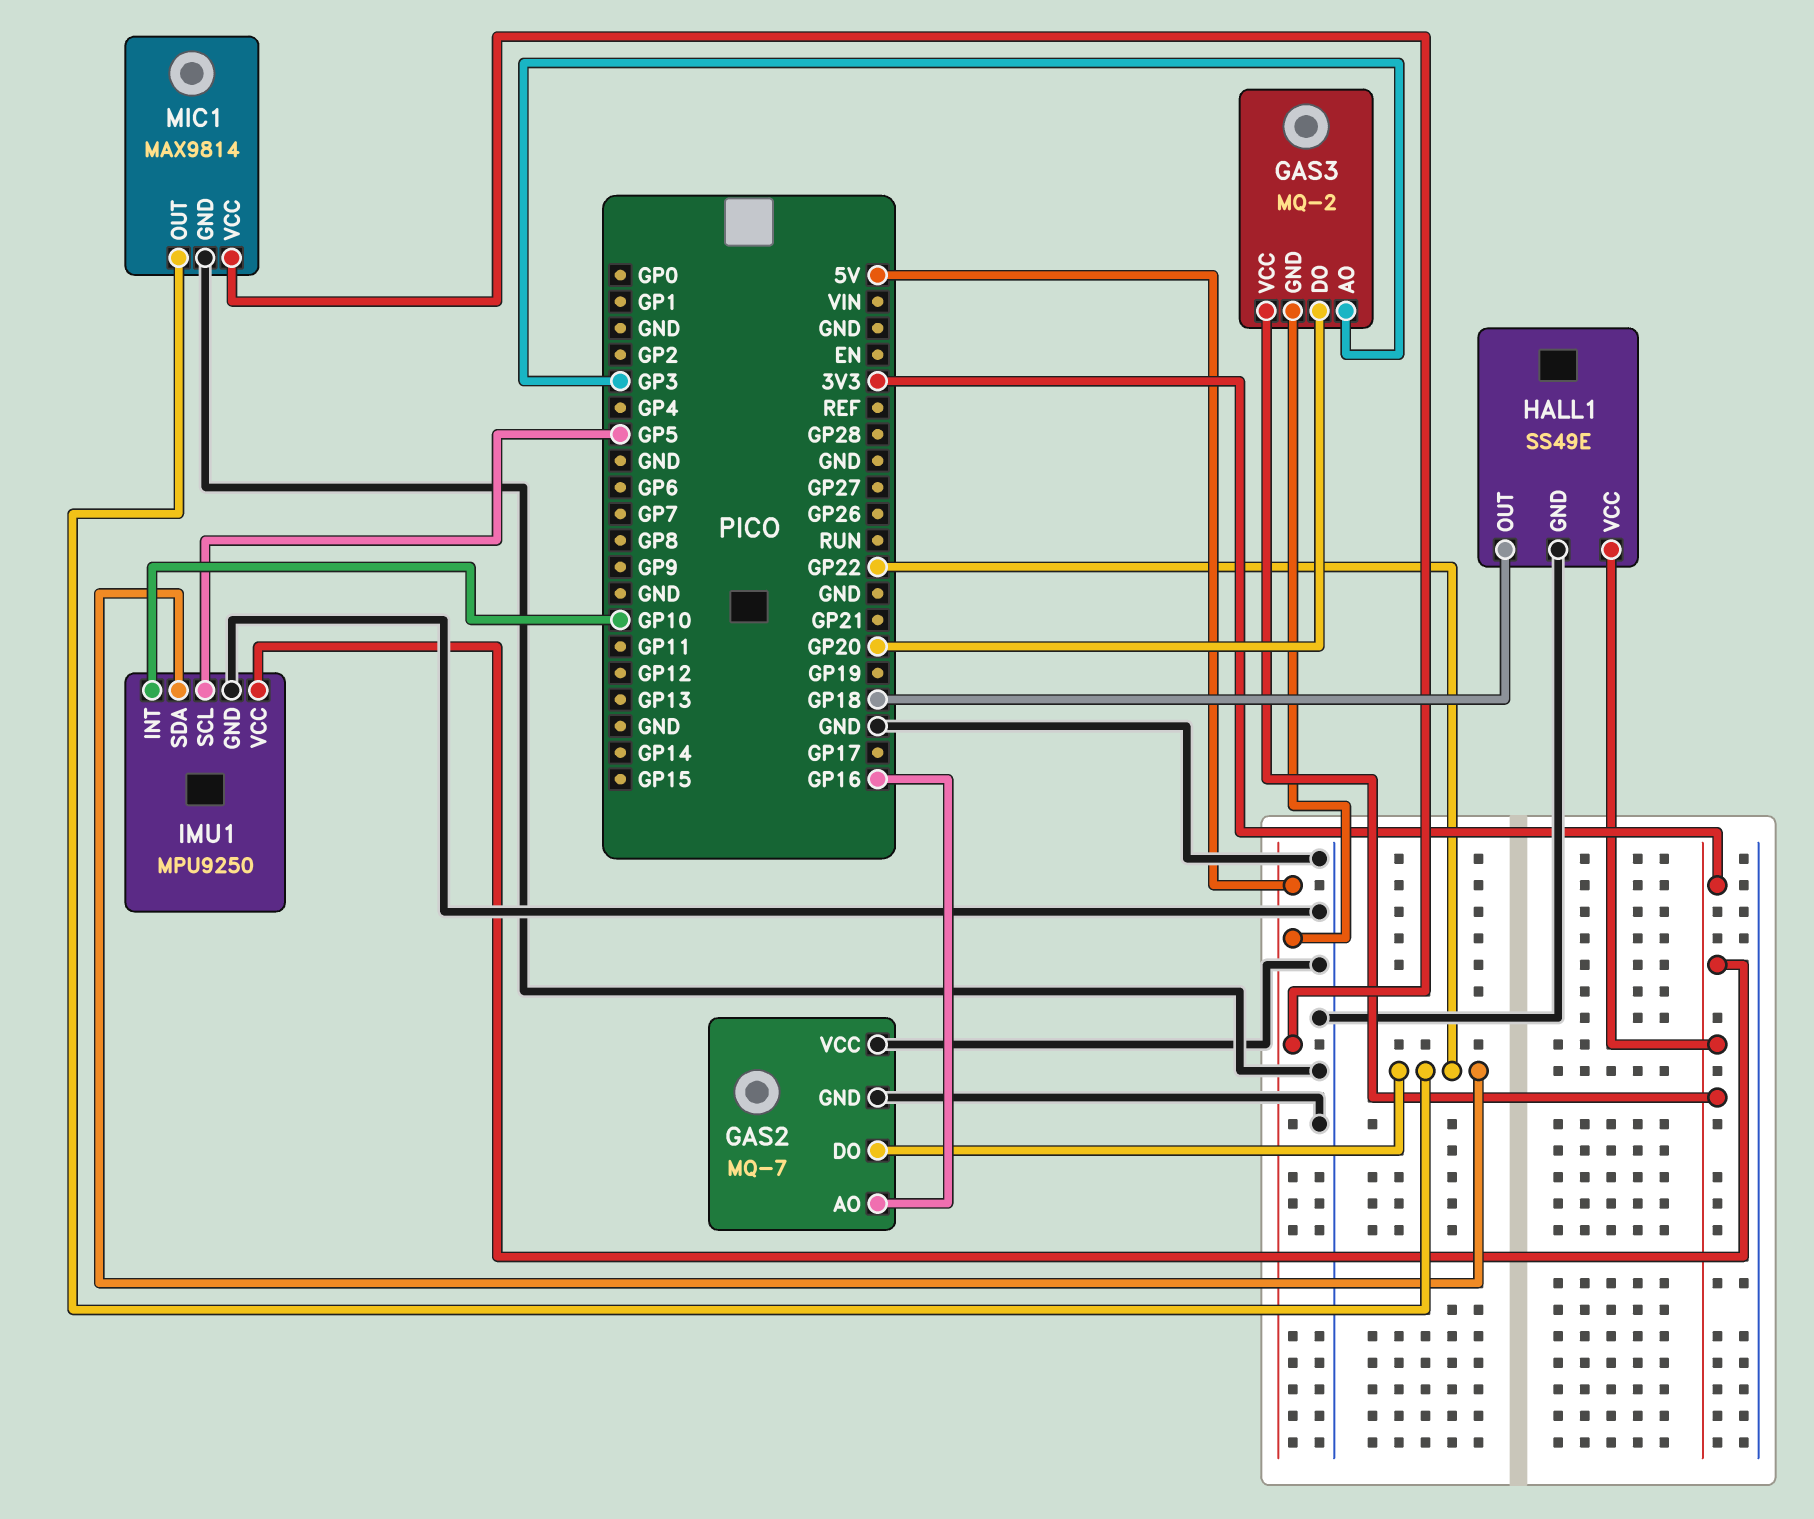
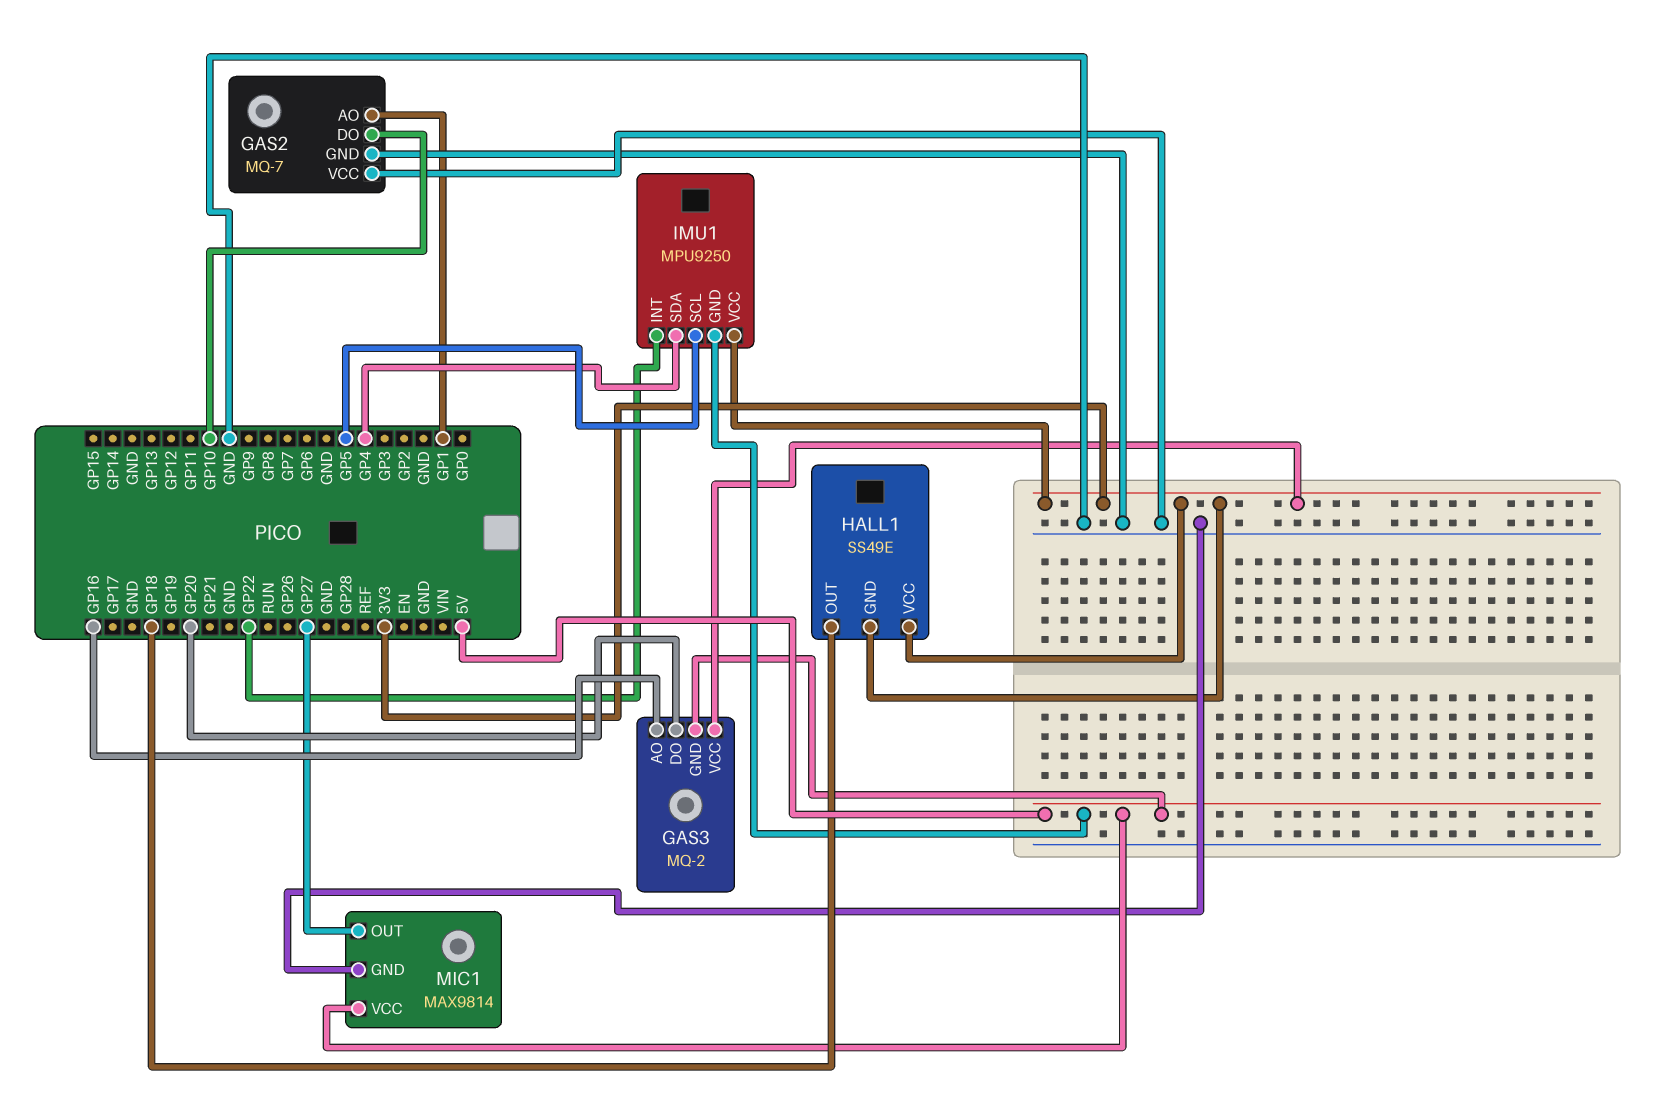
GAS2 pin AO: GP16 -> GP1
GAS2 pin DO: GP22 -> GP10
GAS3 pin AO: GP3 -> GP16
HALL1 pin GND: GND -> 3V3
IMU1 pin GND: GND -> 5V
IMU1 pin INT: GP10 -> GP22
IMU1 pin SDA: GP22 -> GP4
MIC1 pin OUT: GP22 -> GP27

